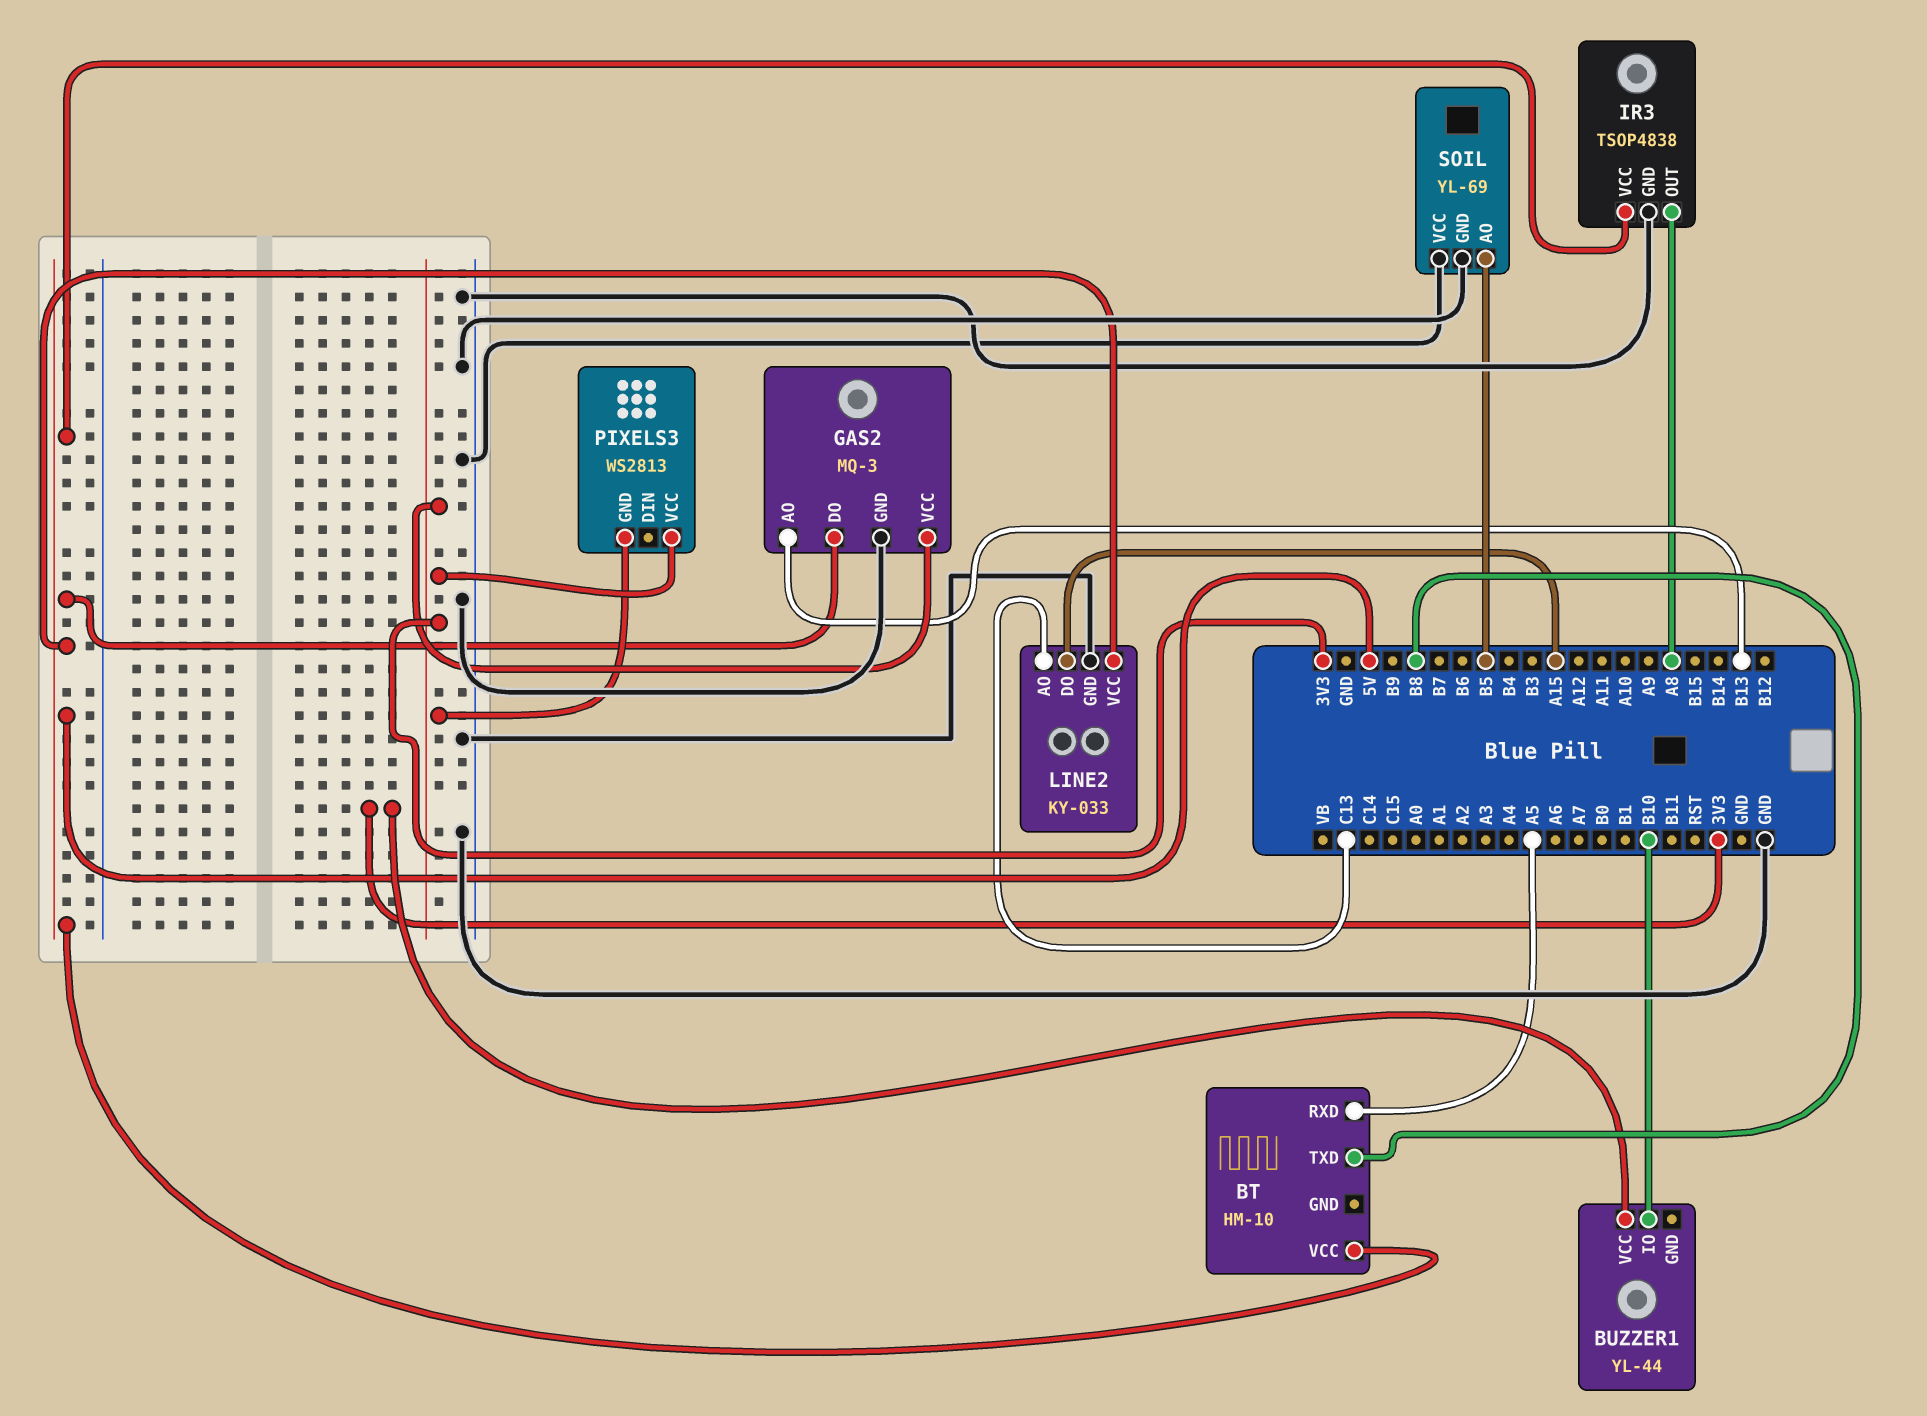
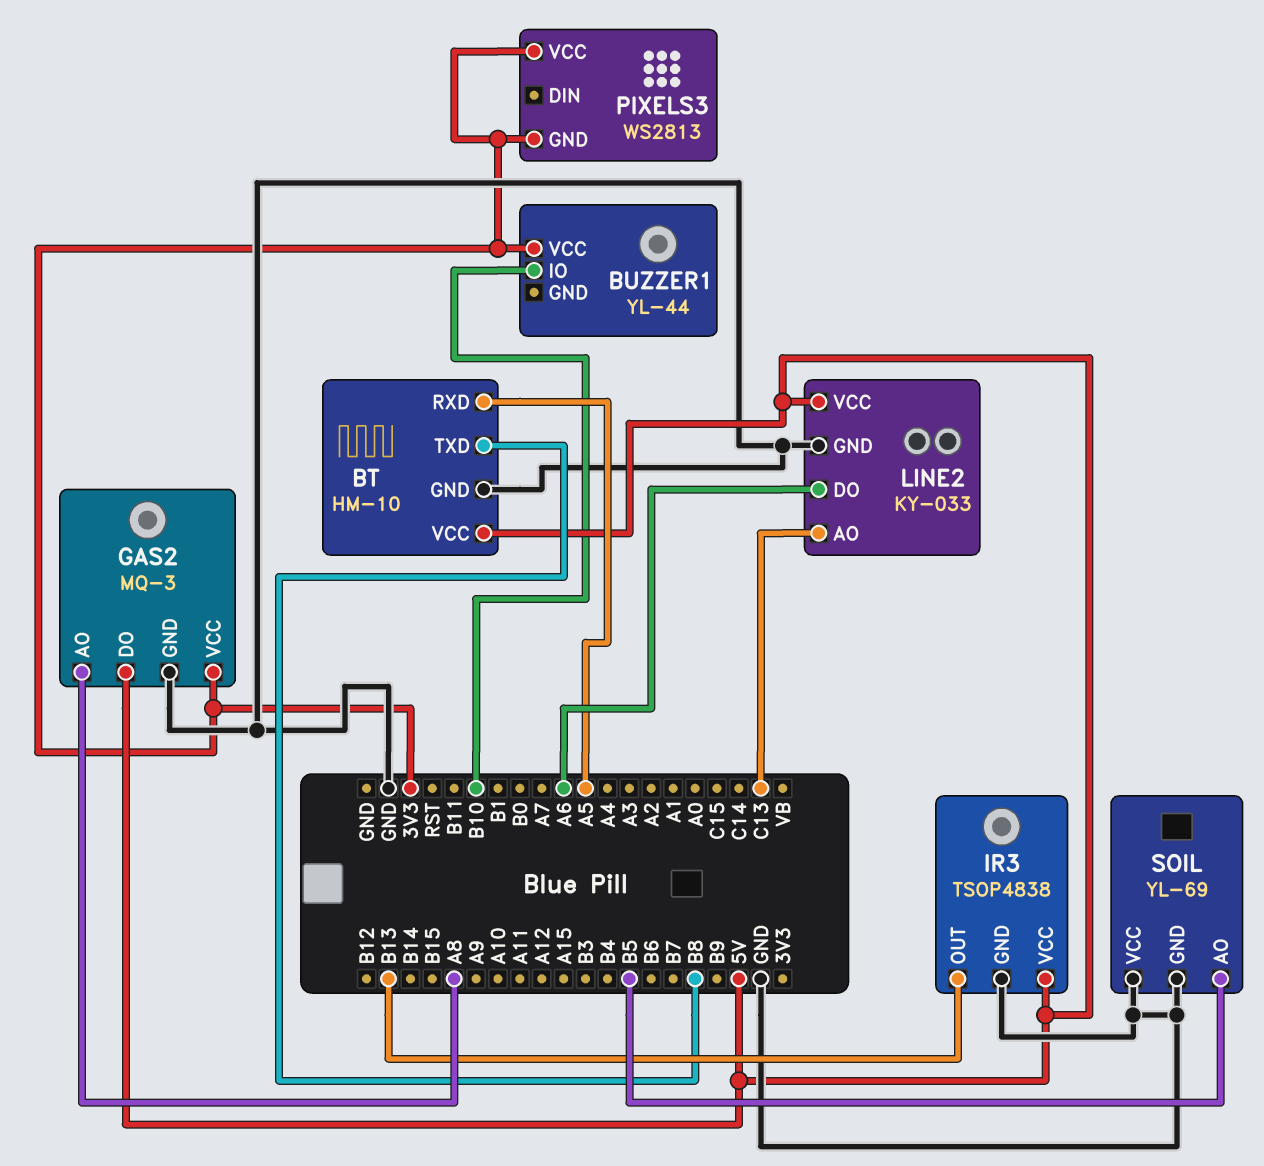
BT pin GND: none -> GND
GAS2 pin AO: B13 -> A8
IR3 pin OUT: A8 -> B13
LINE2 pin DO: A15 -> A6

